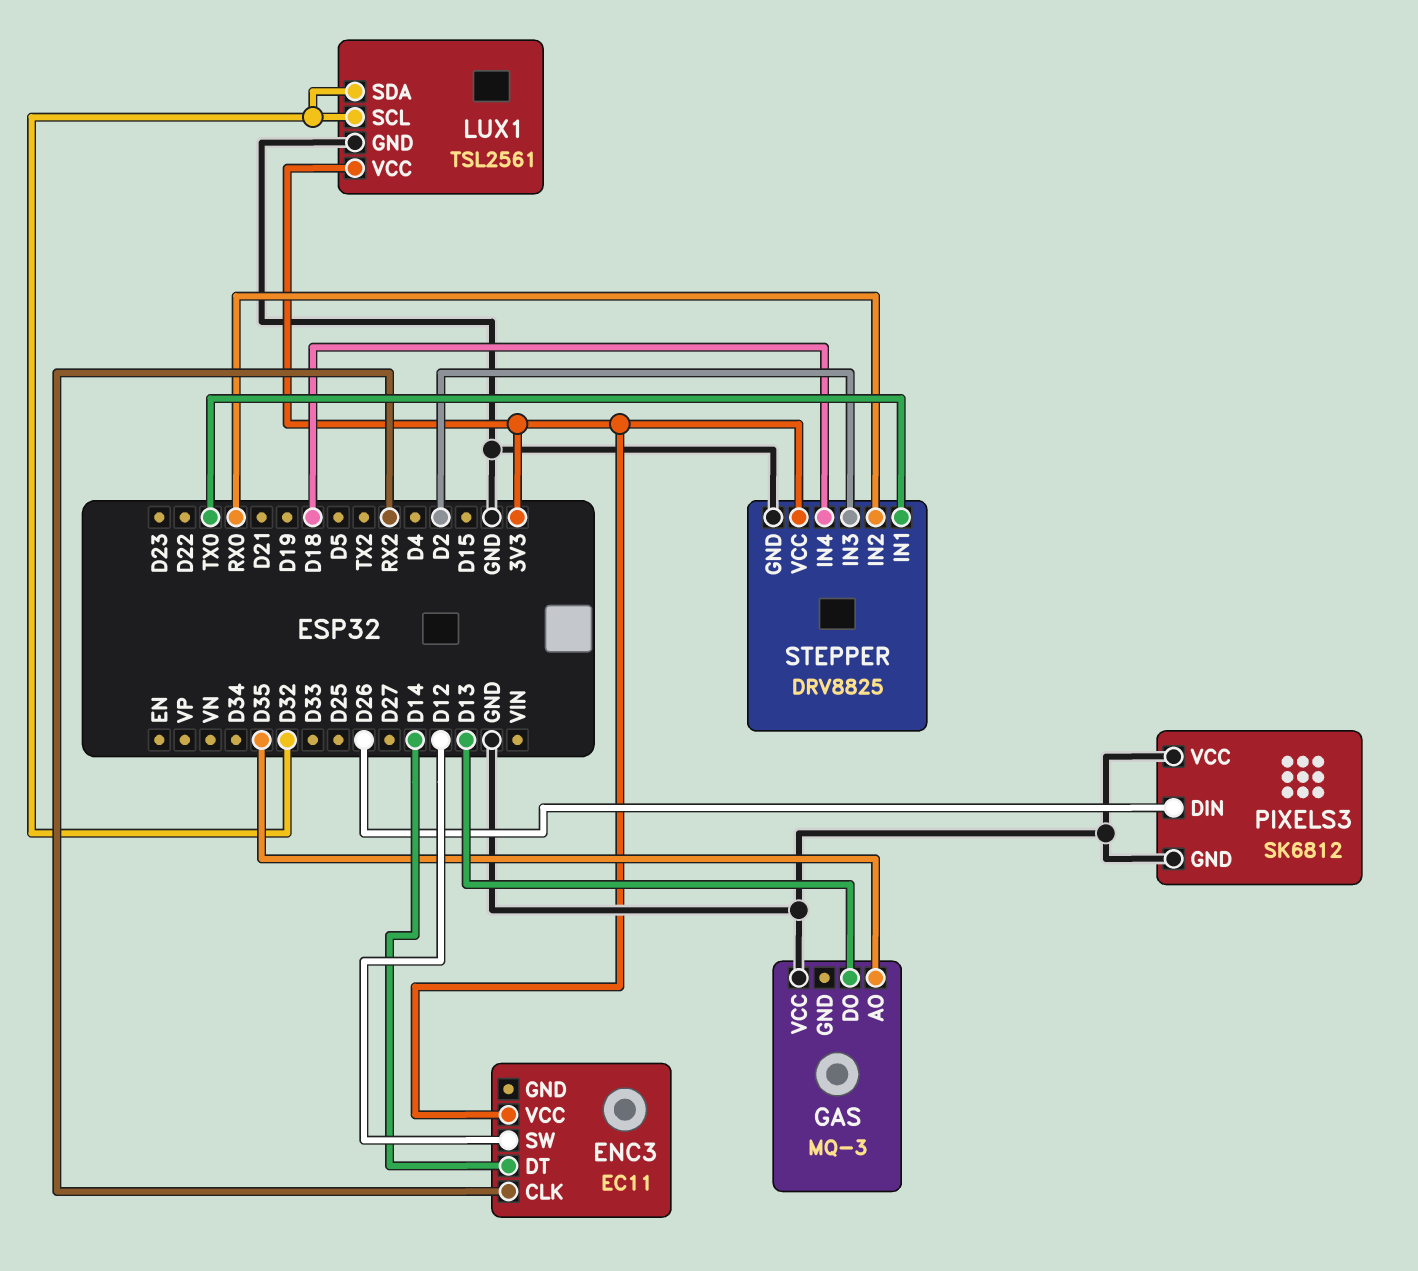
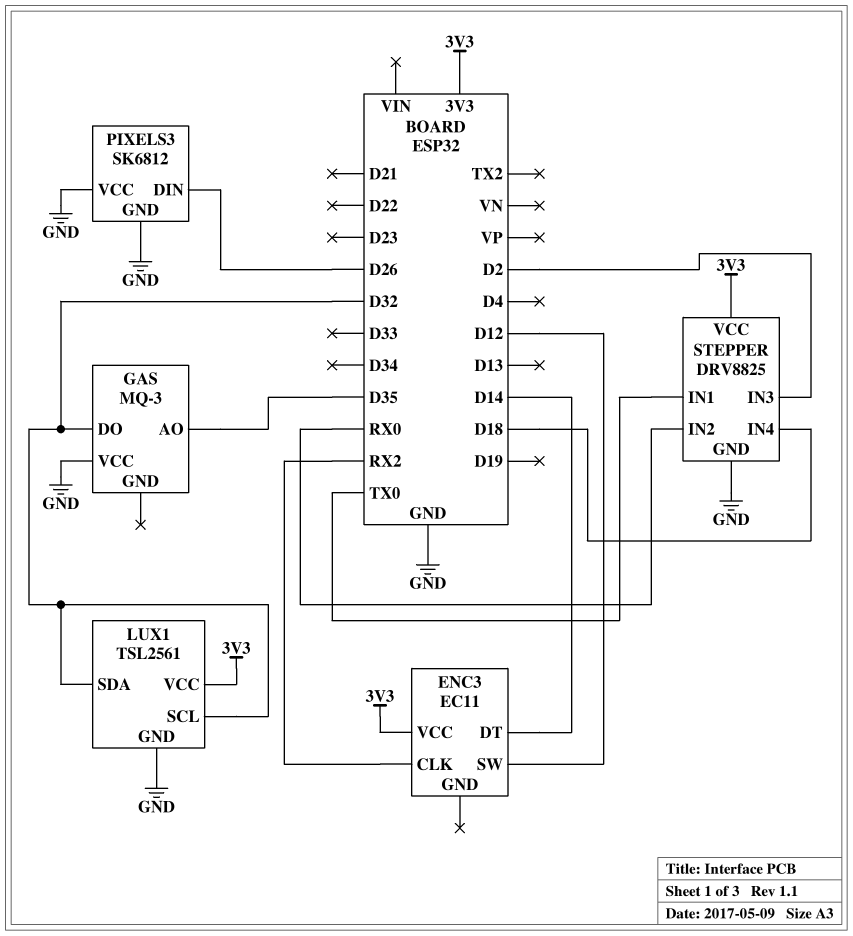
GAS pin DO: D13 -> D32

